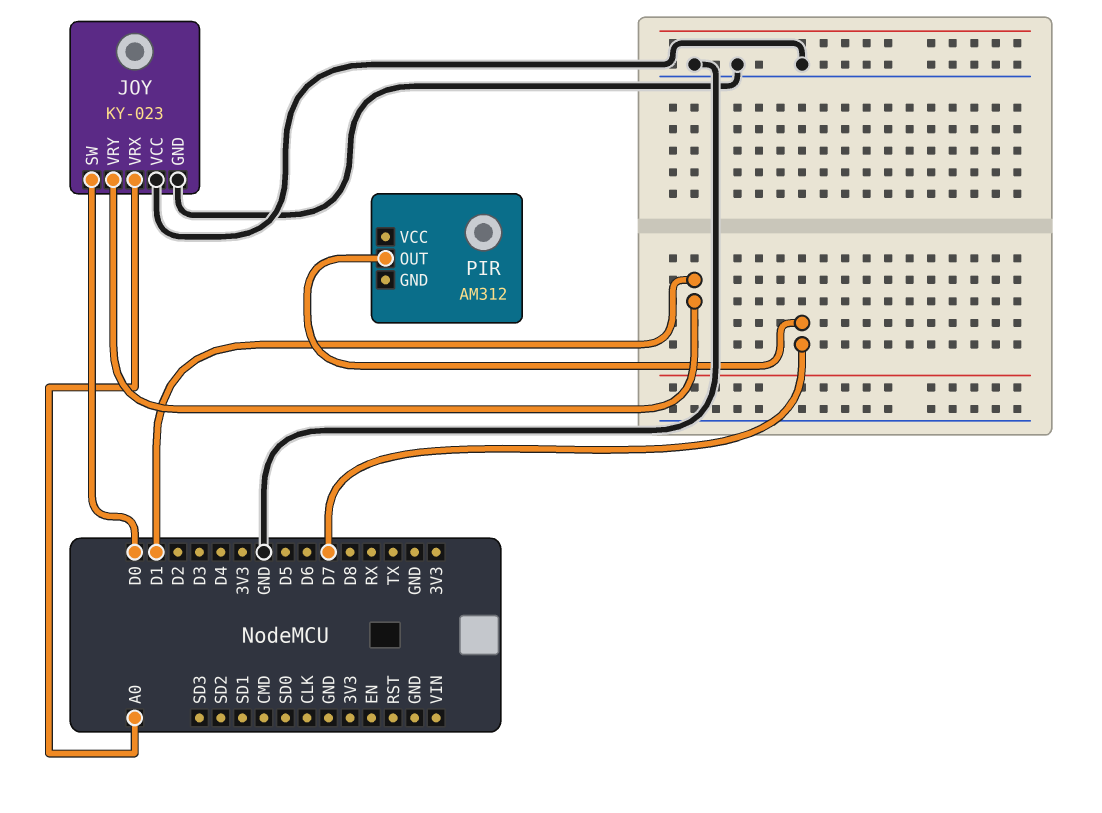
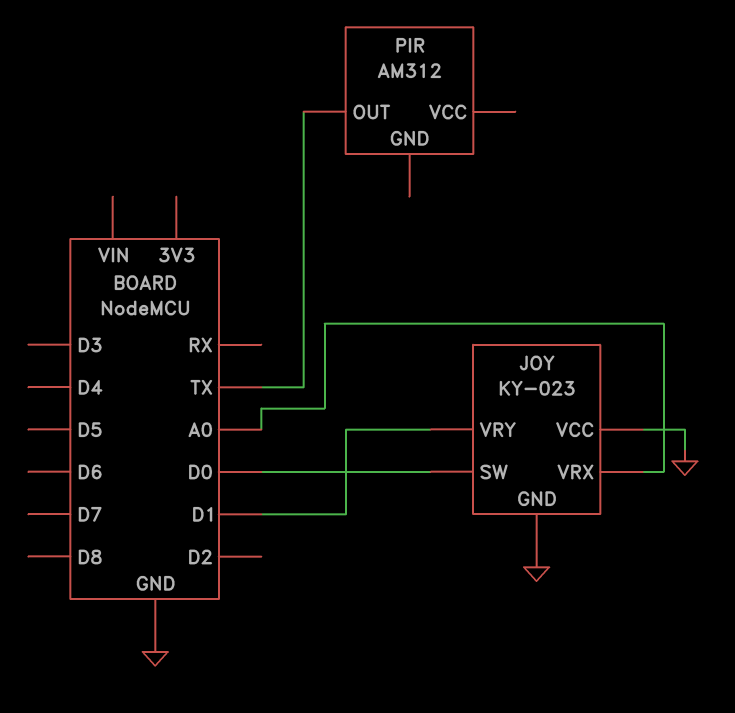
PIR pin OUT: D7 -> TX

